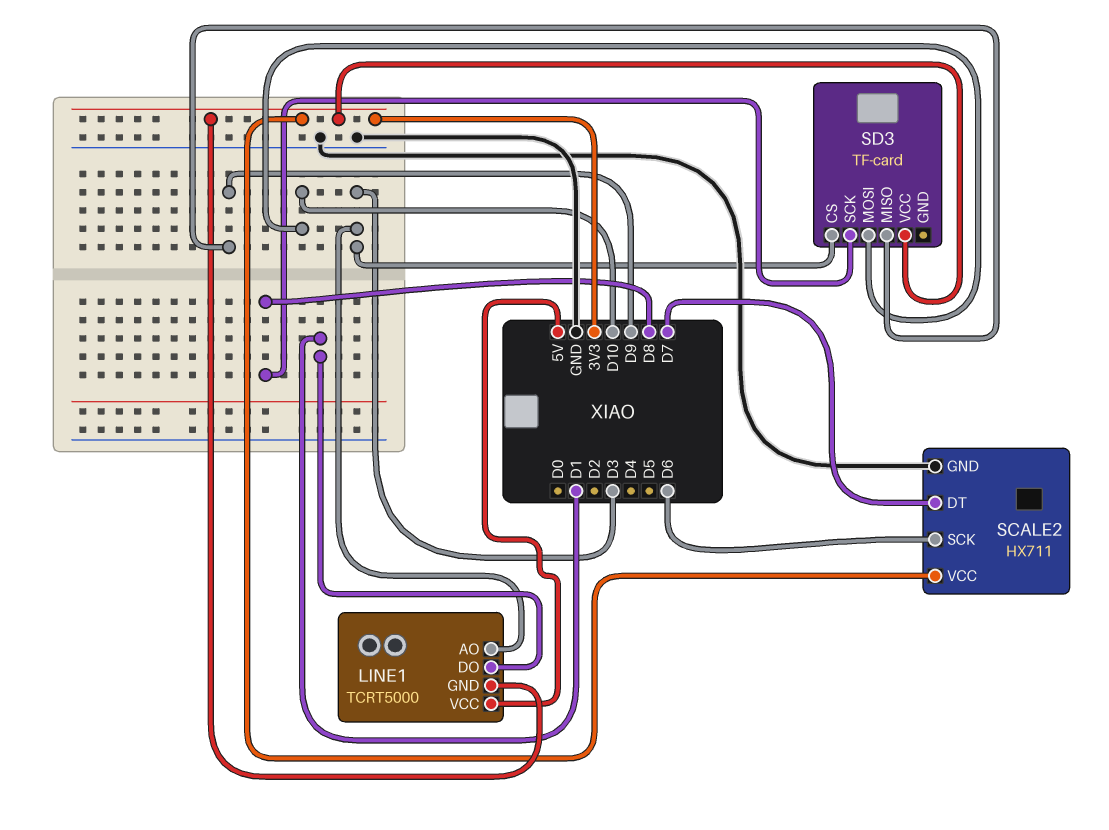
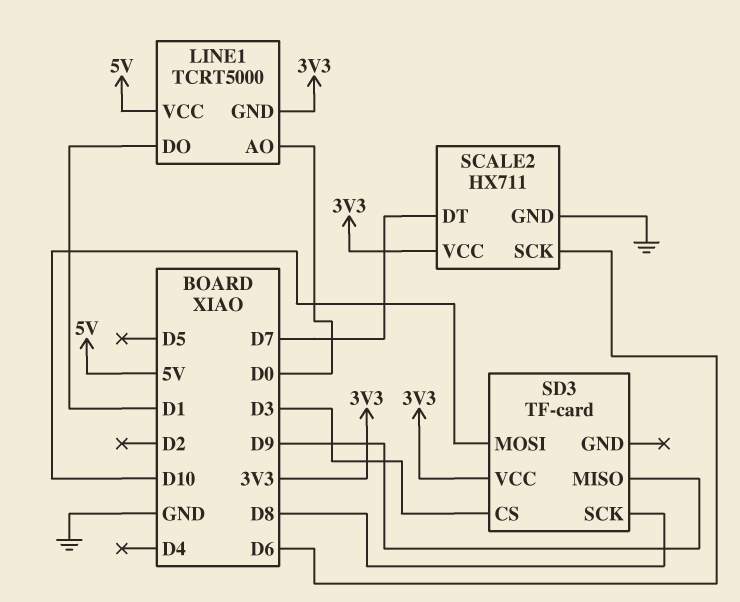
LINE1 pin AO: D3 -> D0

